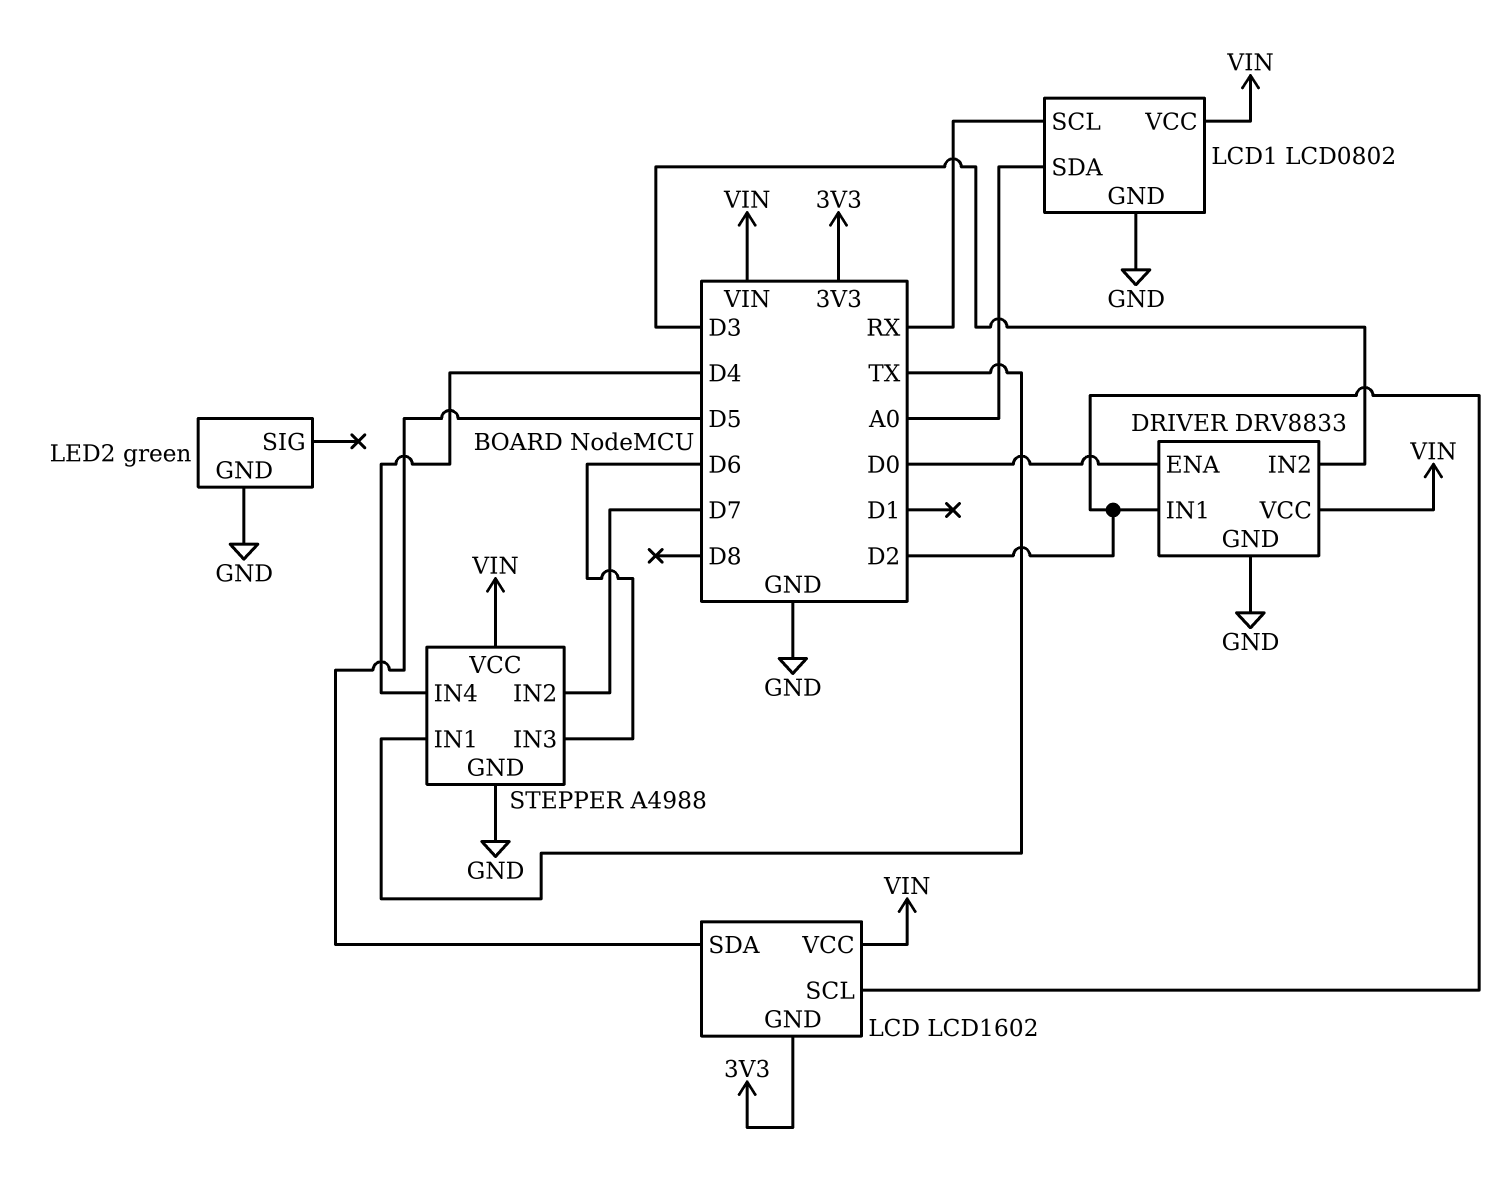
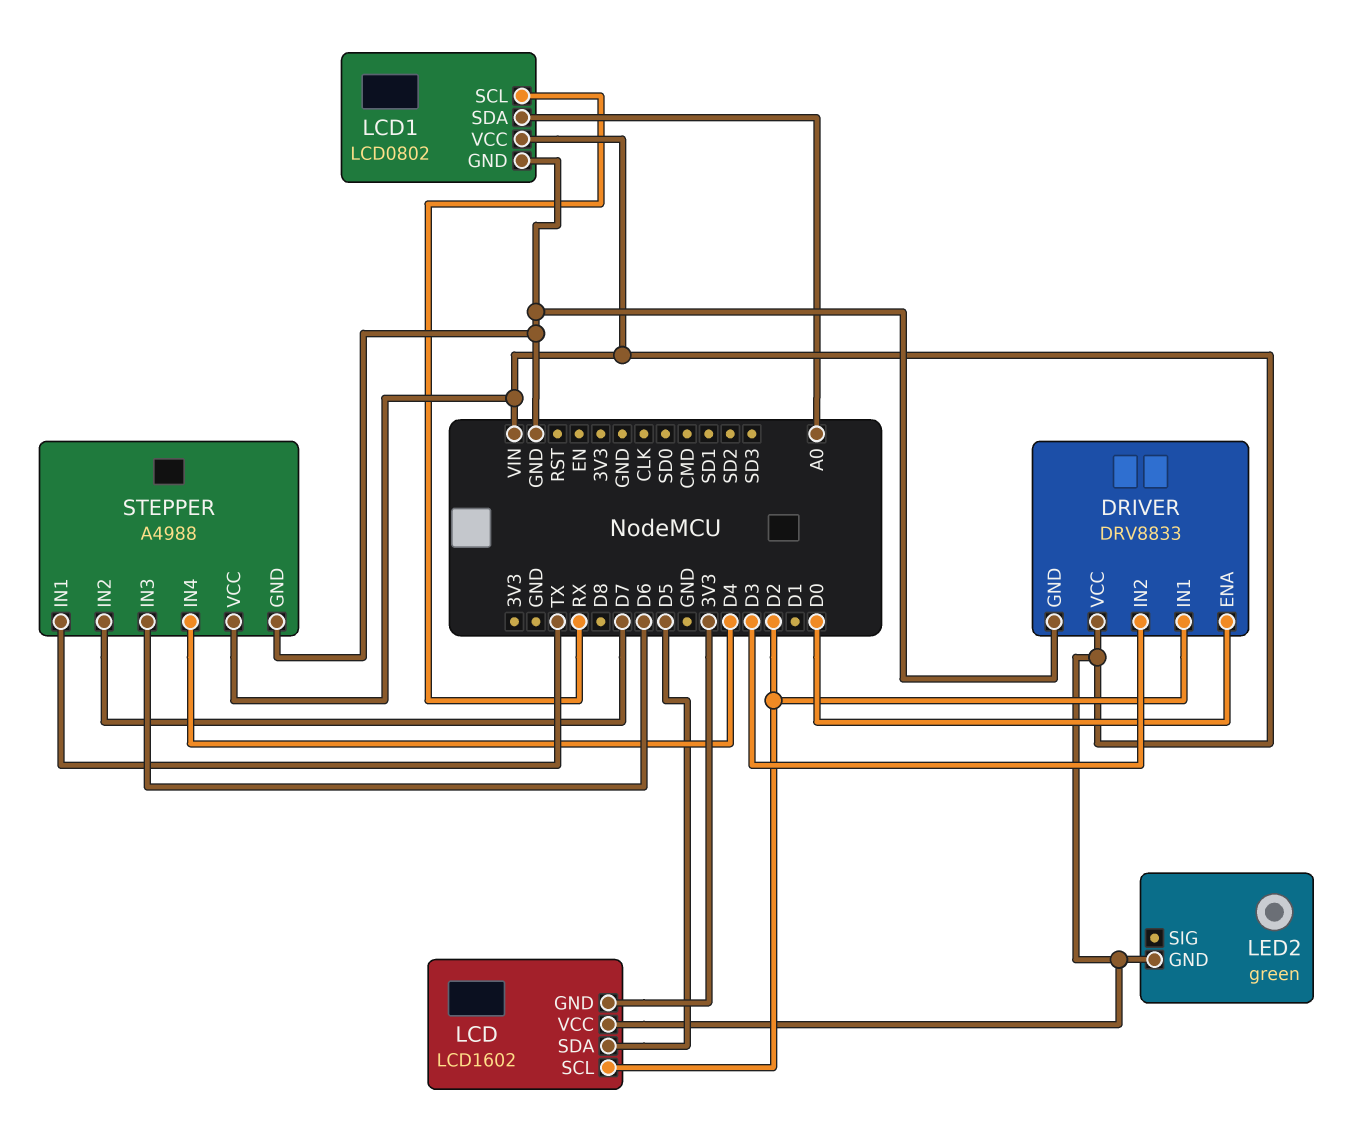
LED2 pin GND: GND -> VIN

